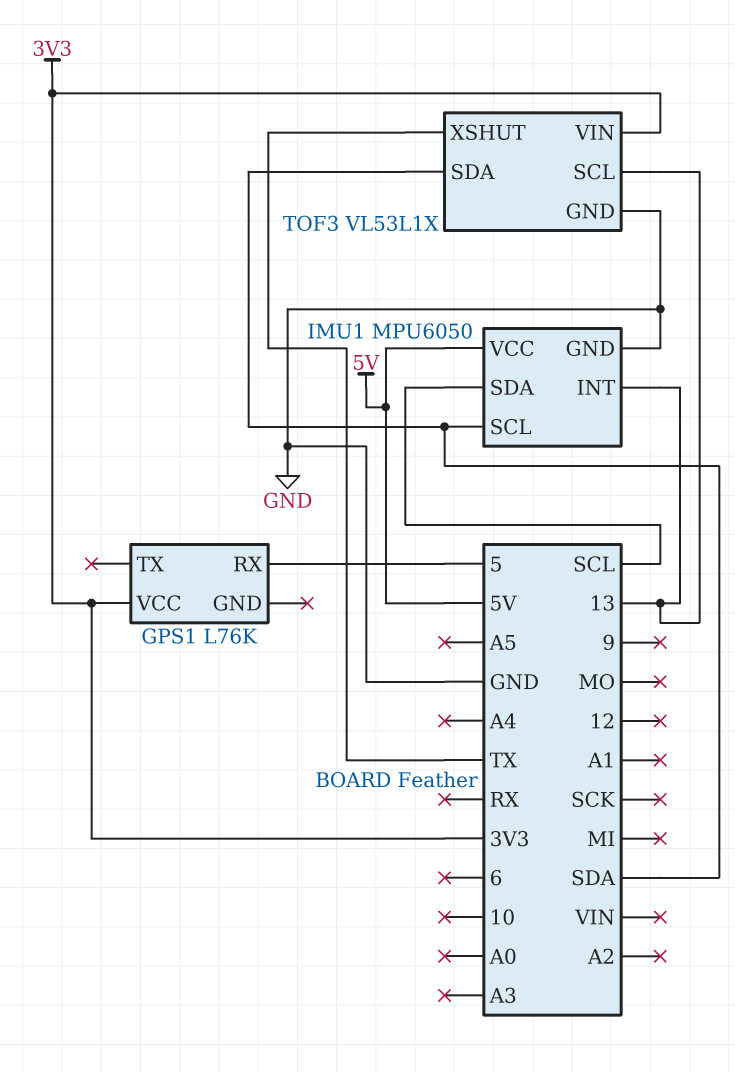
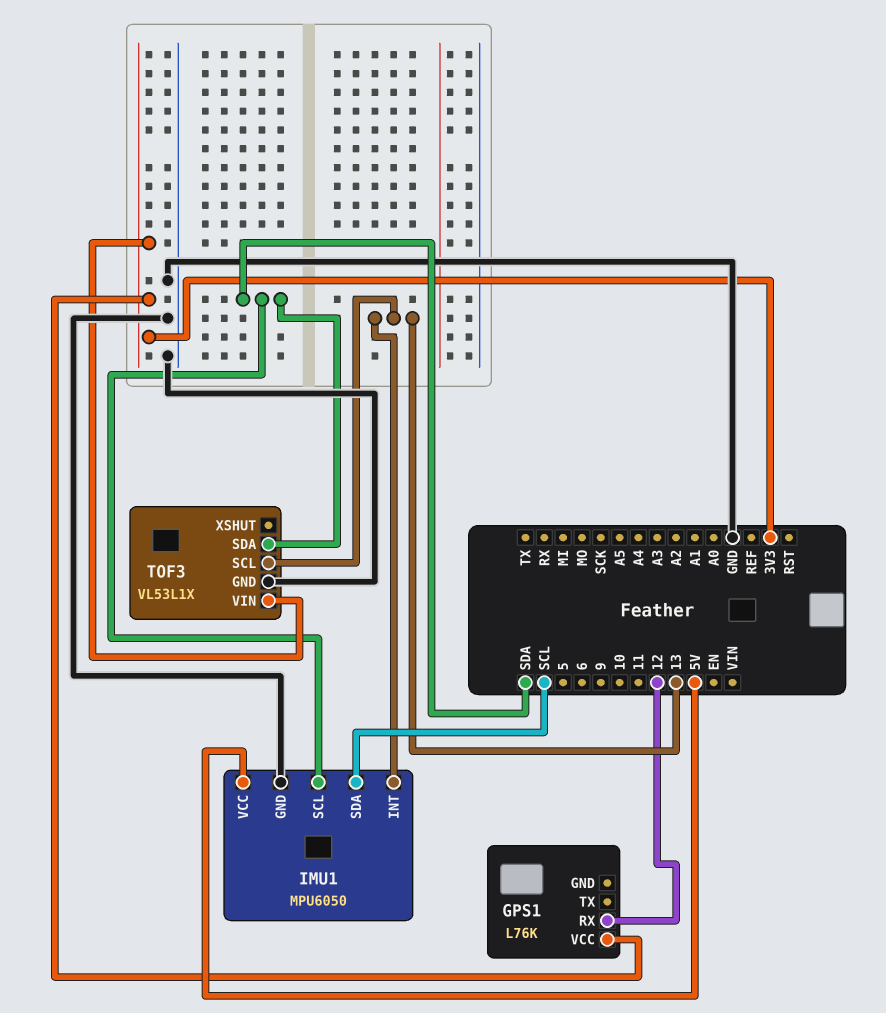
GPS1 pin RX: 5 -> 12
TOF3 pin XSHUT: TX -> none

